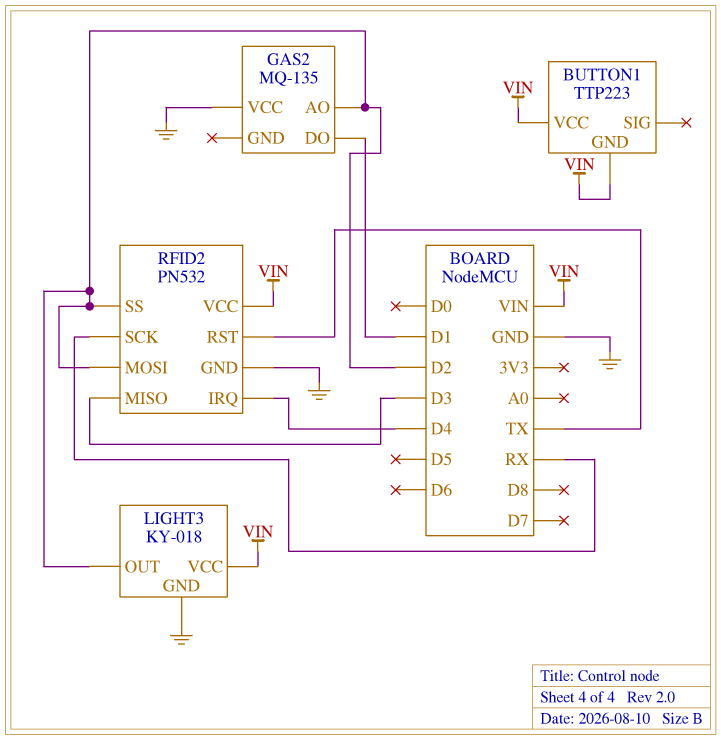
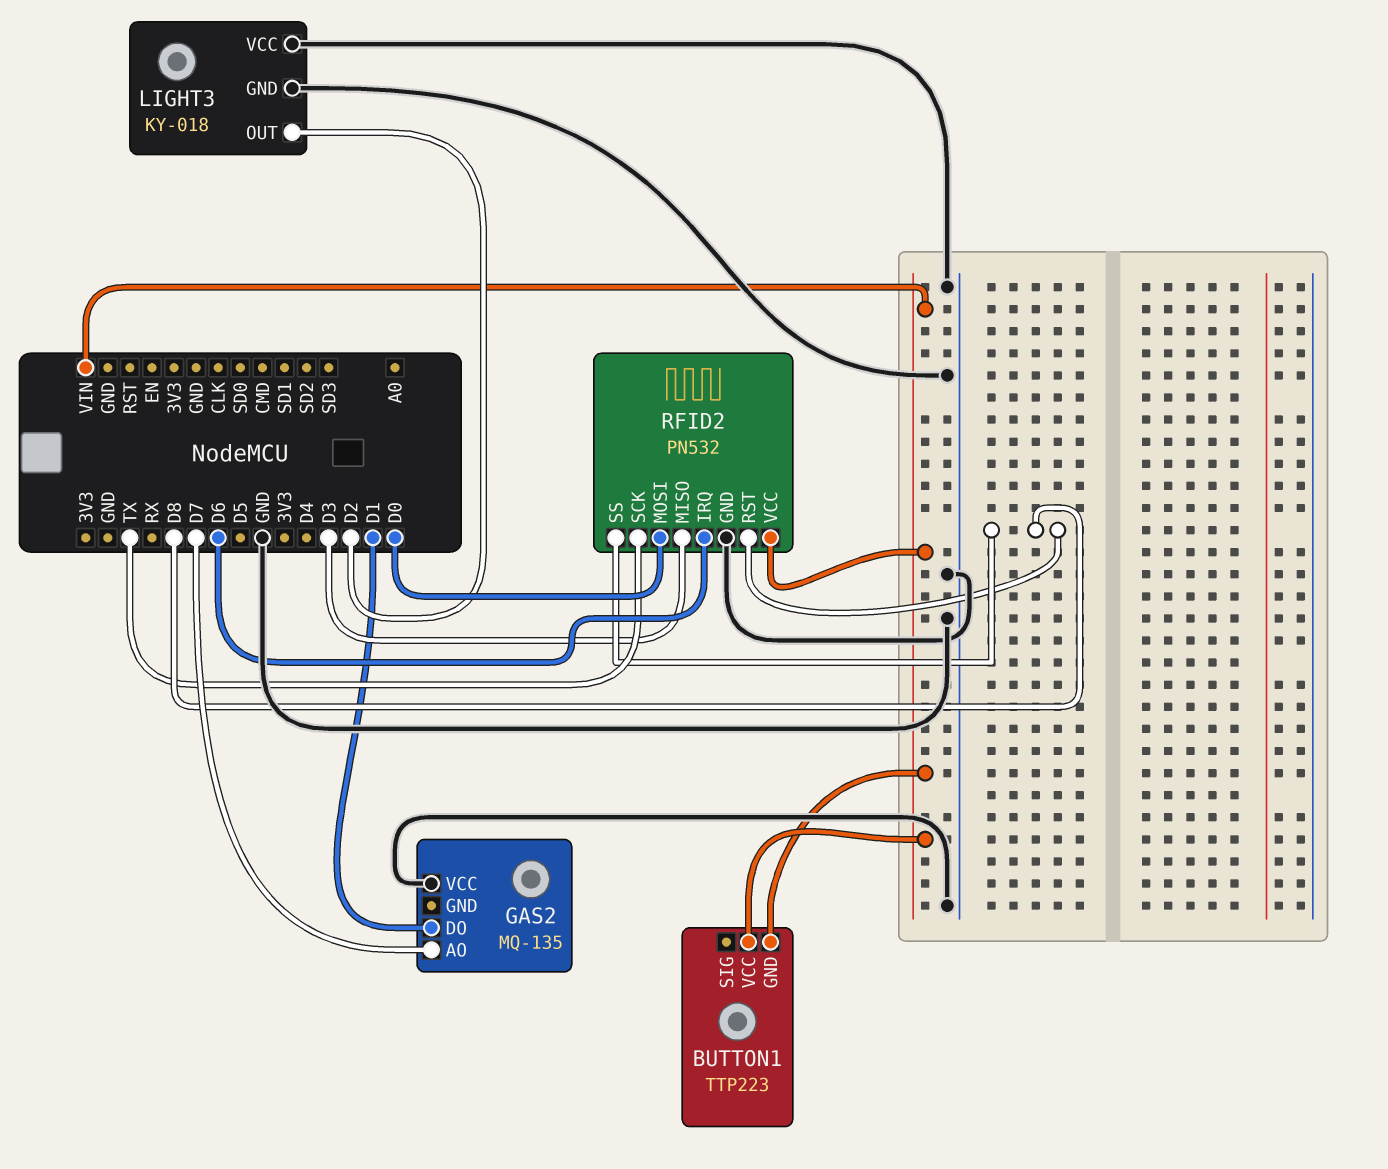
GAS2 pin AO: D2 -> D7
LIGHT3 pin VCC: VIN -> GND
RFID2 pin IRQ: D4 -> D6
RFID2 pin MOSI: D2 -> D0
RFID2 pin RST: TX -> D8
RFID2 pin SCK: RX -> TX
RFID2 pin SS: D2 -> D8

